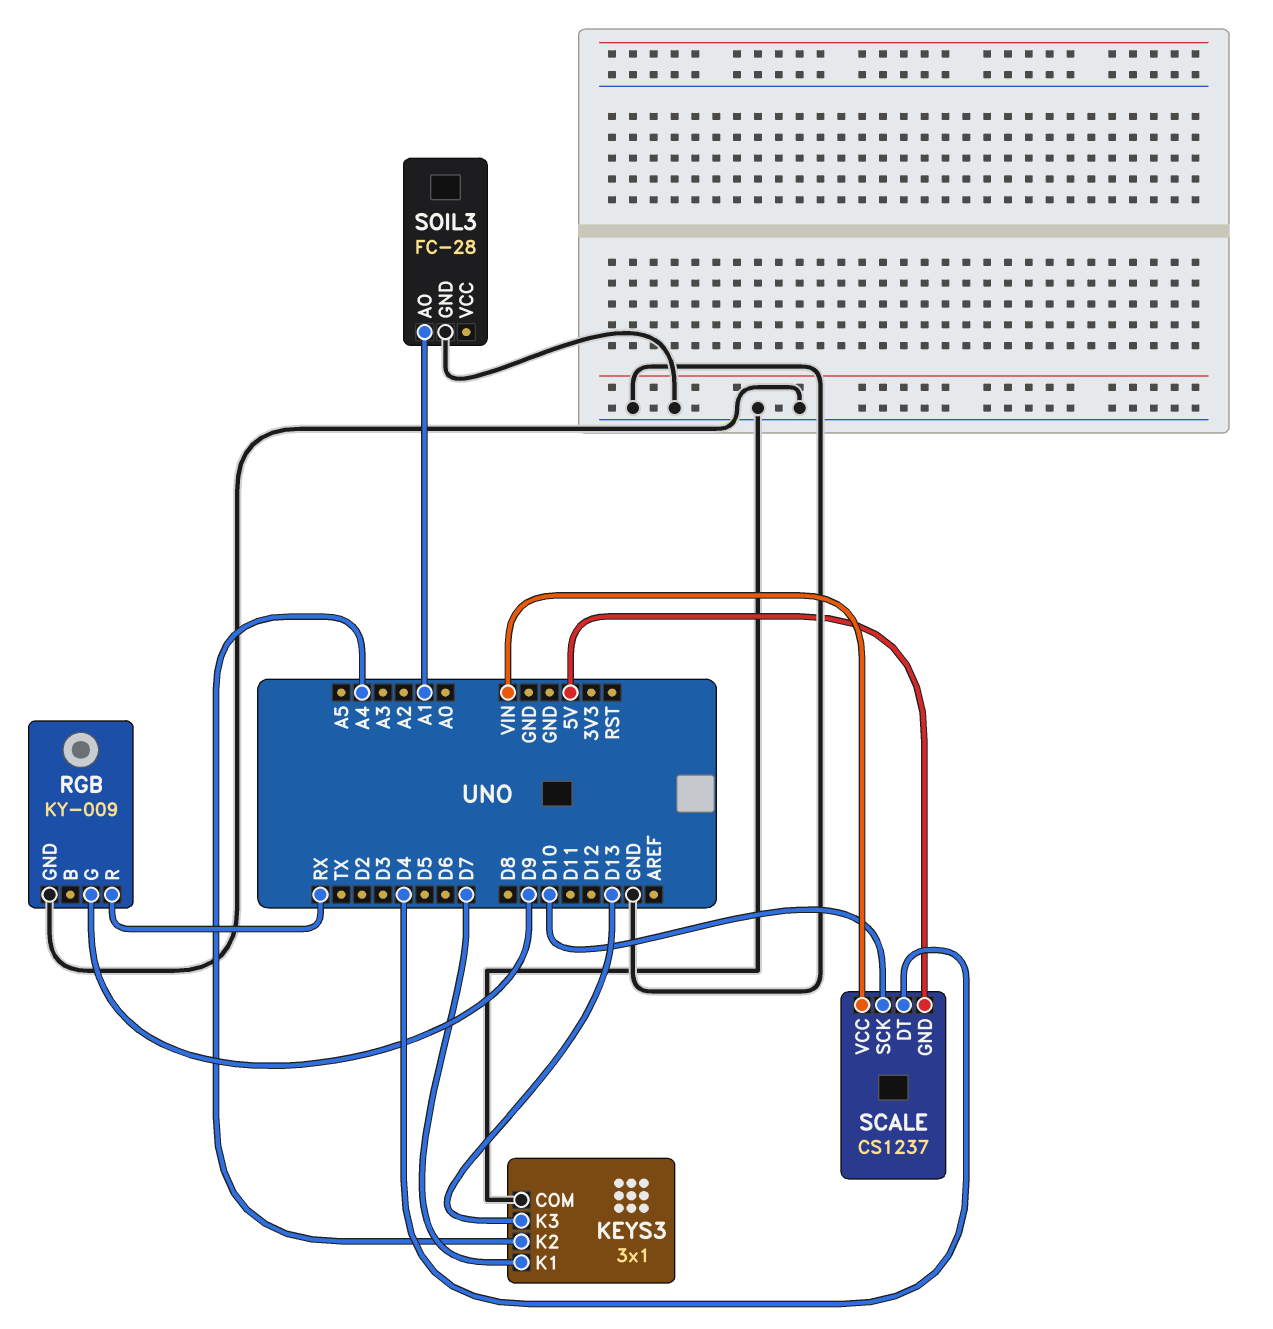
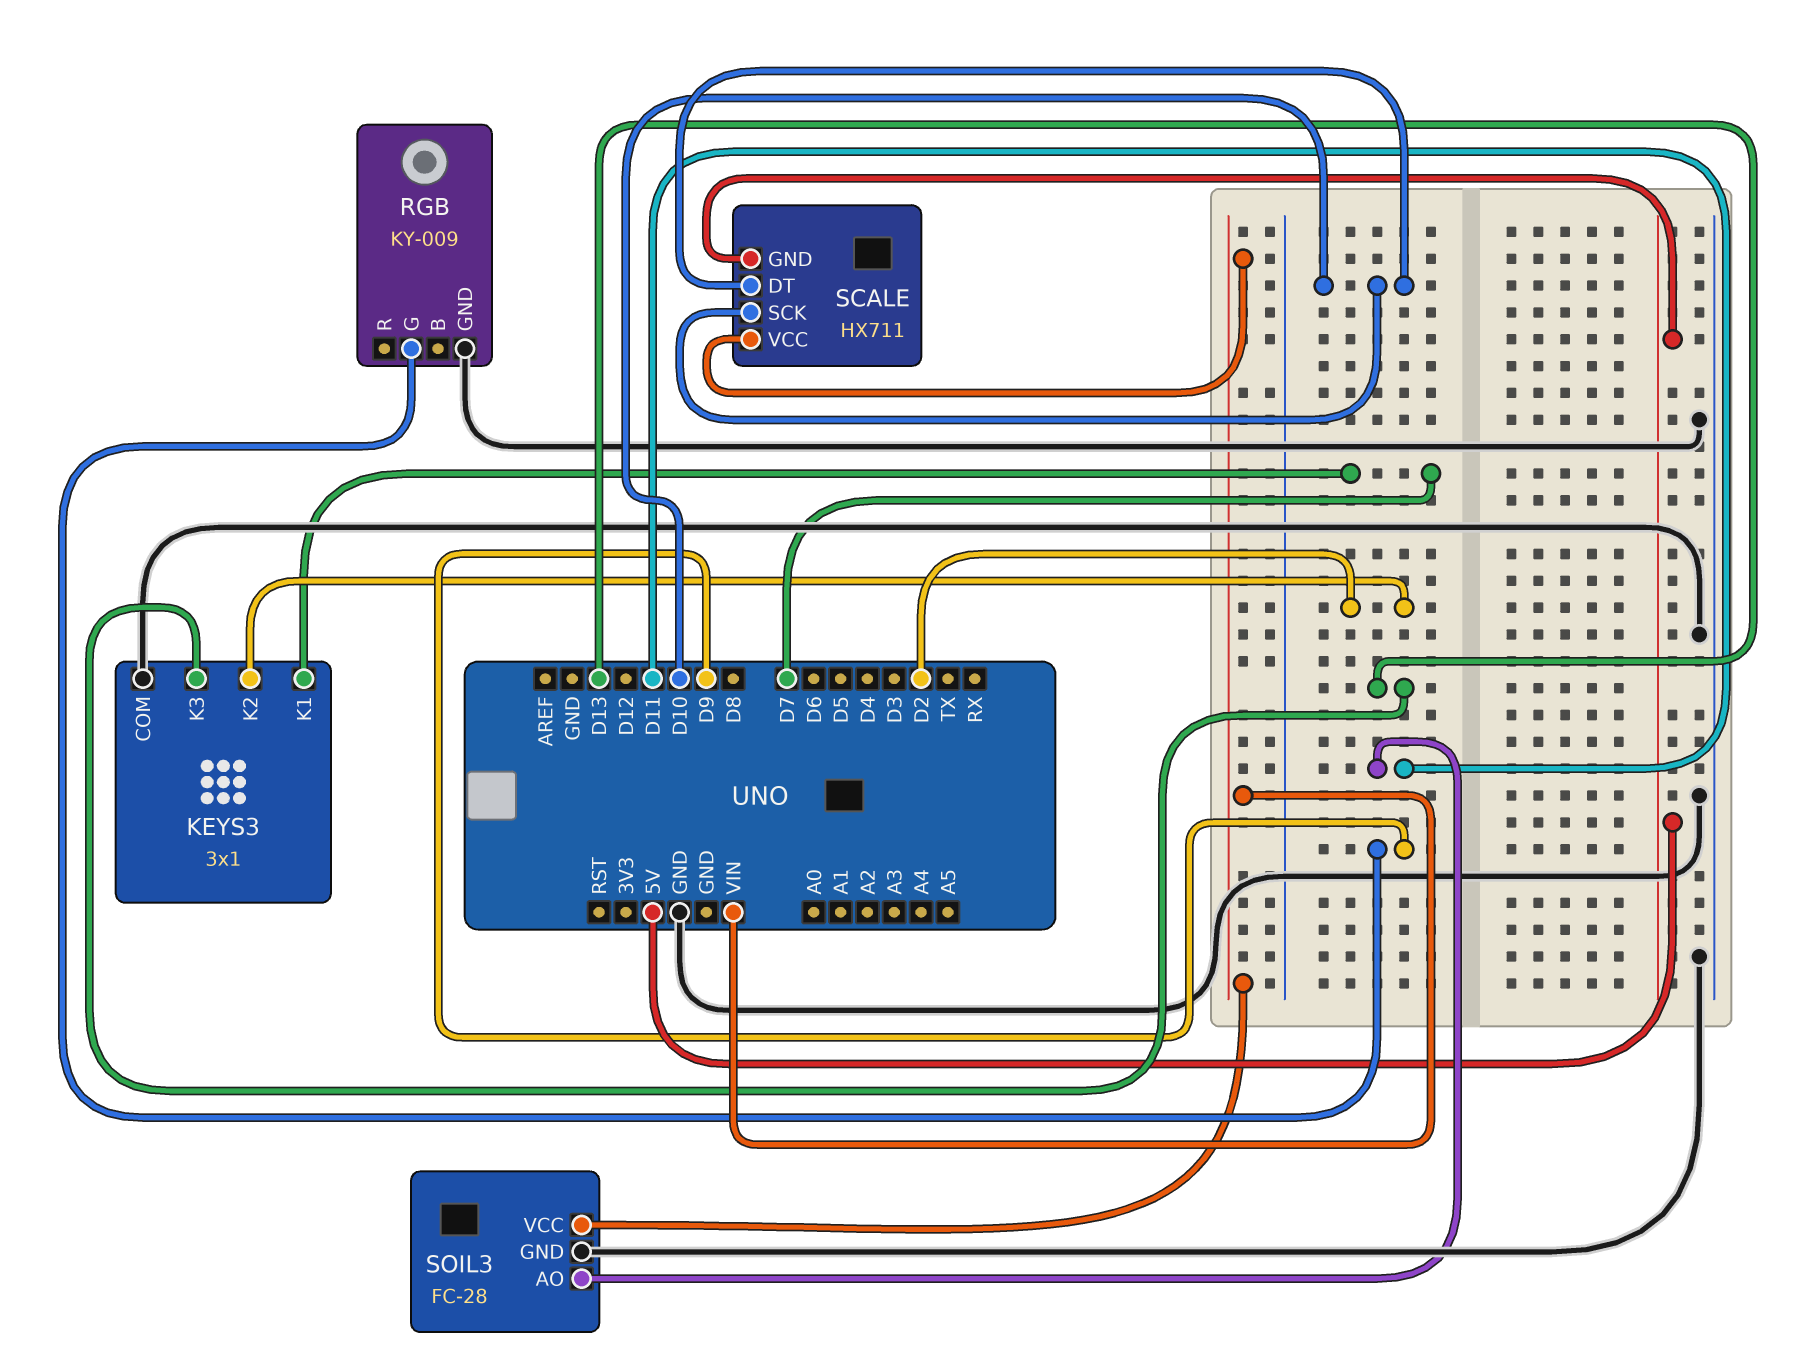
KEYS3 pin K2: A4 -> D2
RGB pin R: RX -> none
SCALE: CS1237 -> HX711
SCALE pin DT: D4 -> D10
SOIL3 pin AO: A1 -> D11
SOIL3 pin VCC: none -> VIN

